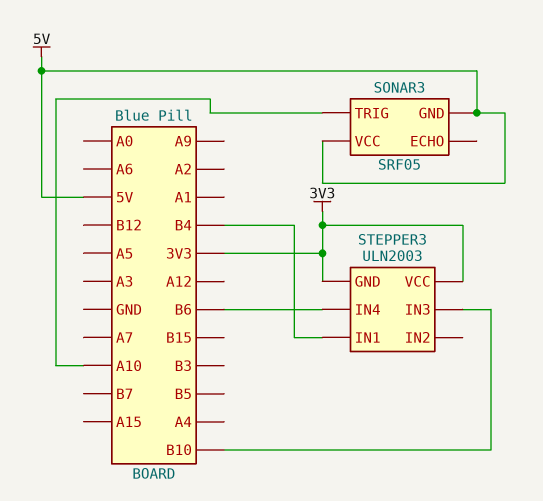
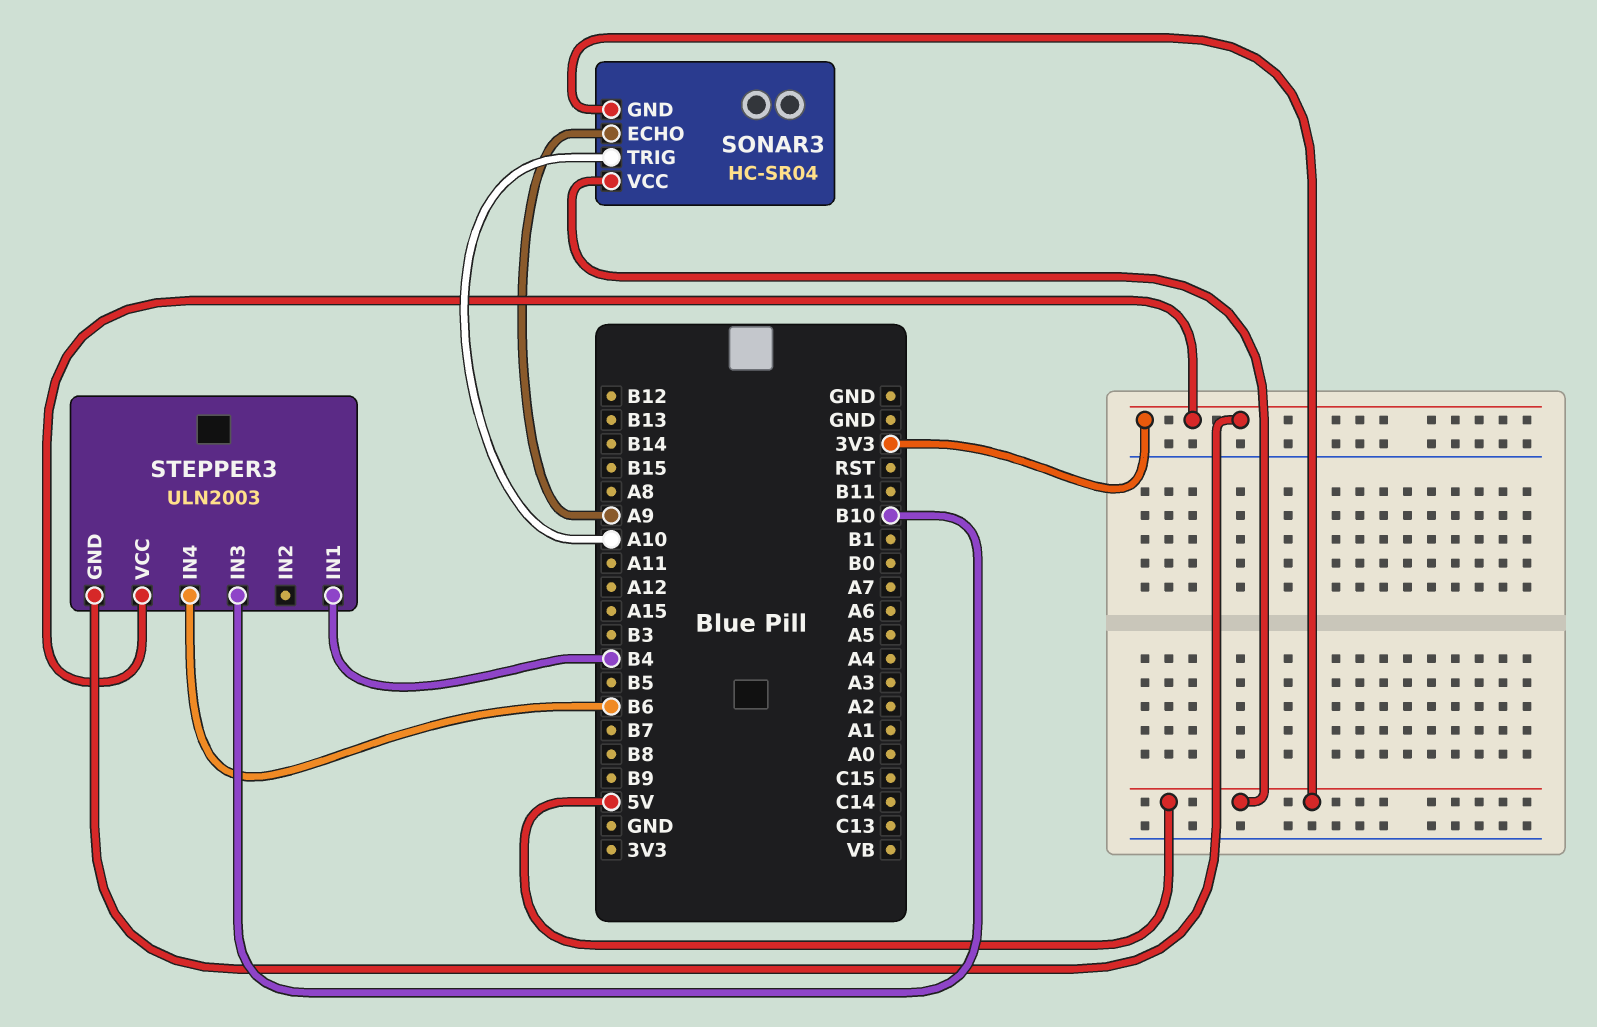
SONAR3: SRF05 -> HC-SR04
SONAR3 pin ECHO: none -> A9

